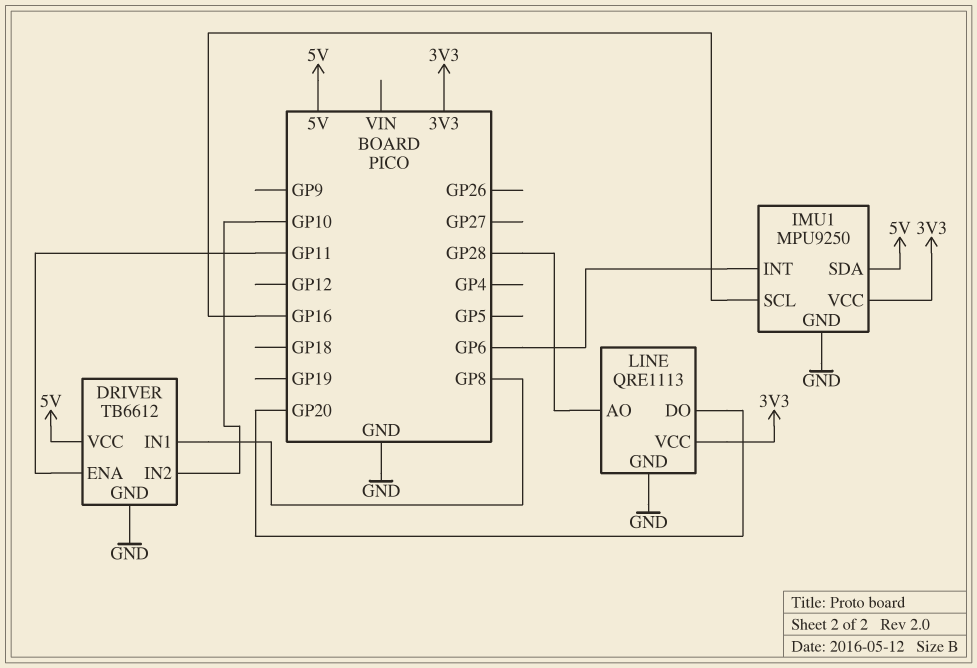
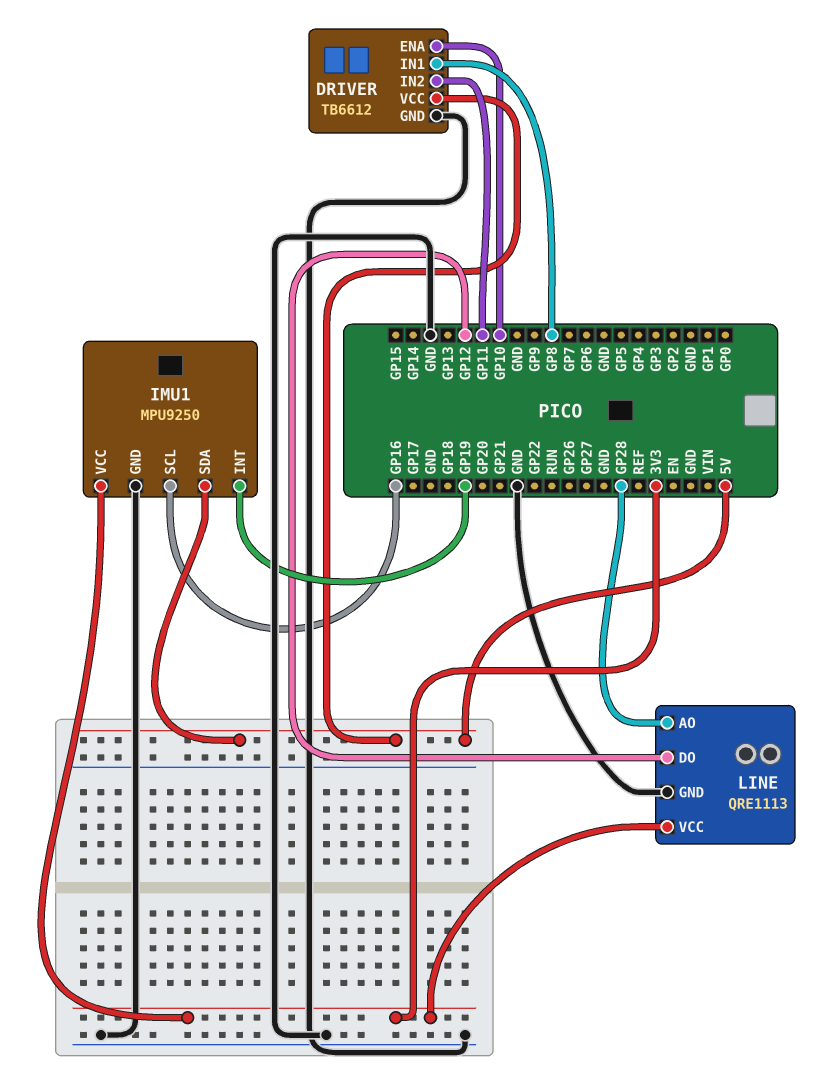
DRIVER pin ENA: GP11 -> GP10
DRIVER pin IN2: GP10 -> GP11
IMU1 pin INT: GP6 -> GP19
LINE pin DO: GP20 -> GP12

